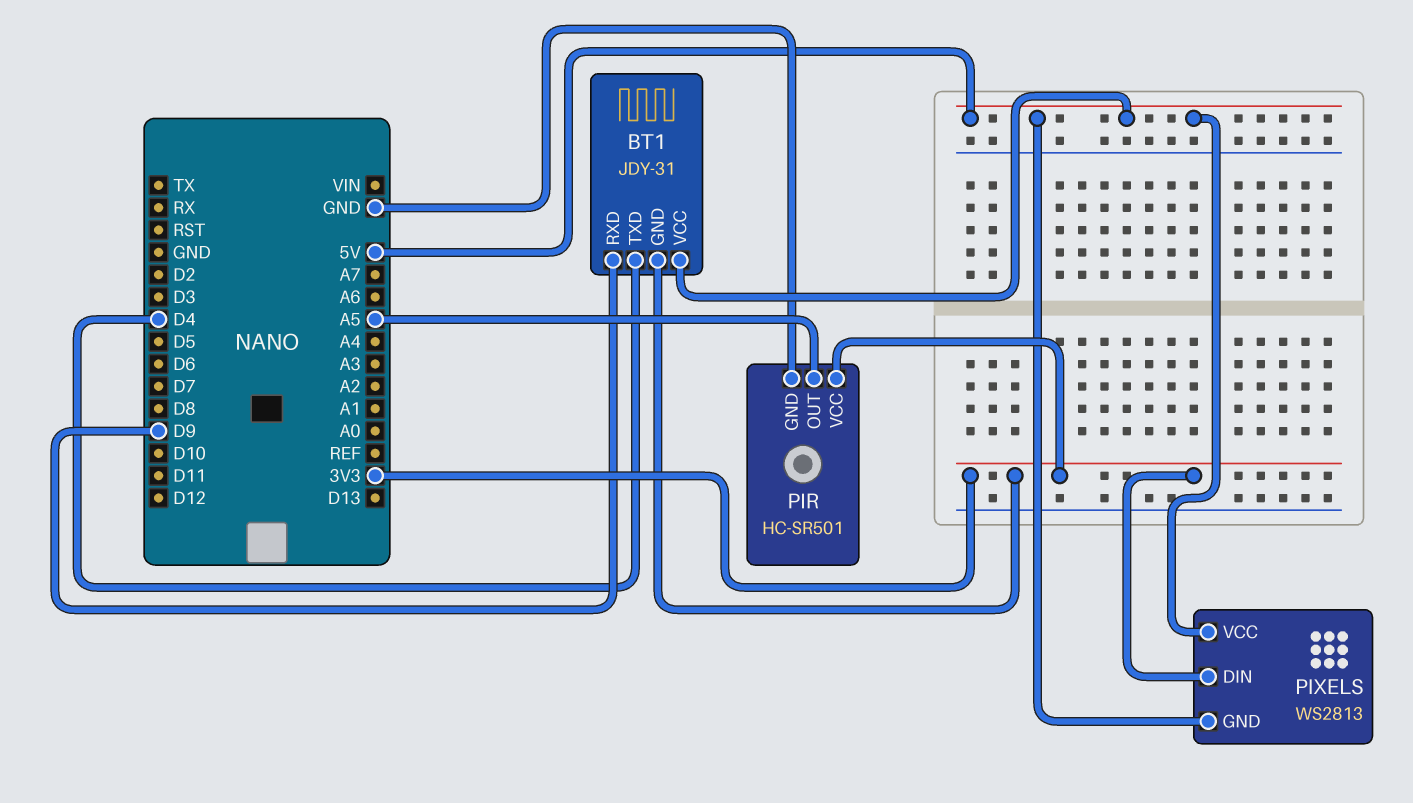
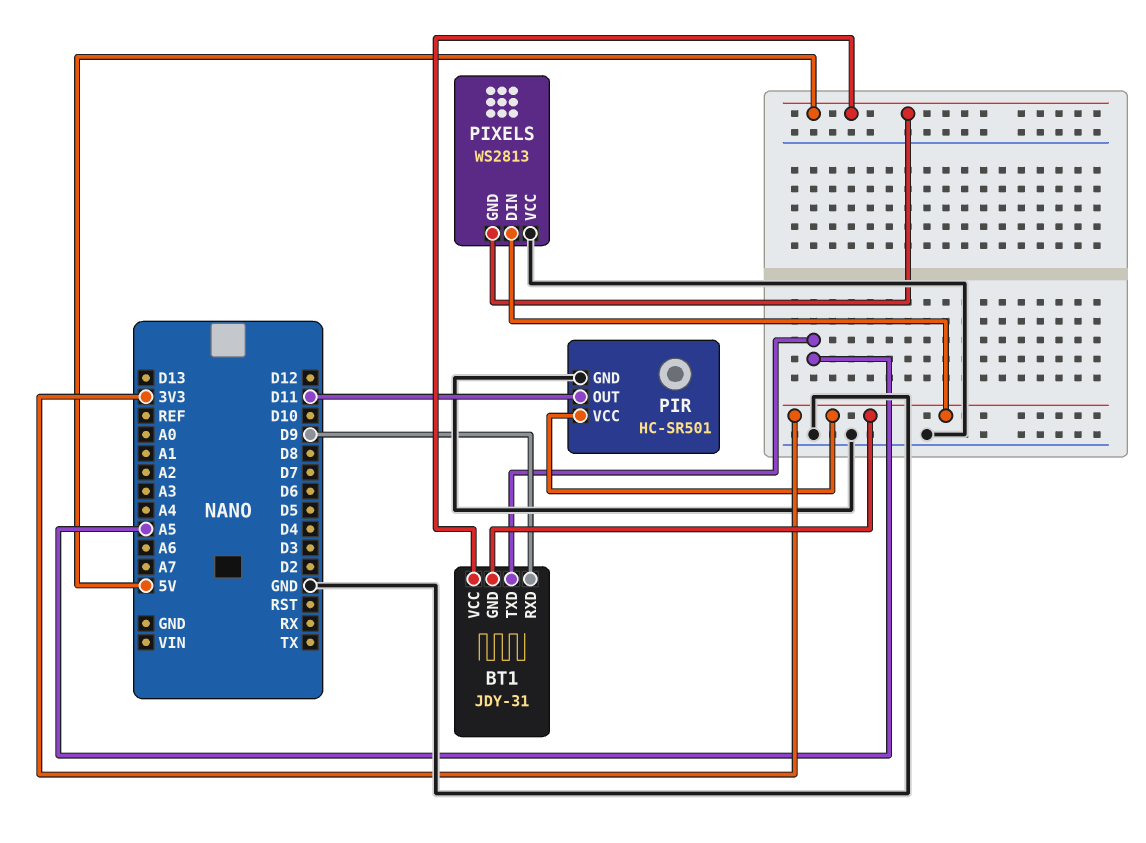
BT1 pin TXD: D4 -> A5
PIR pin OUT: A5 -> D11
PIXELS pin VCC: 5V -> GND

